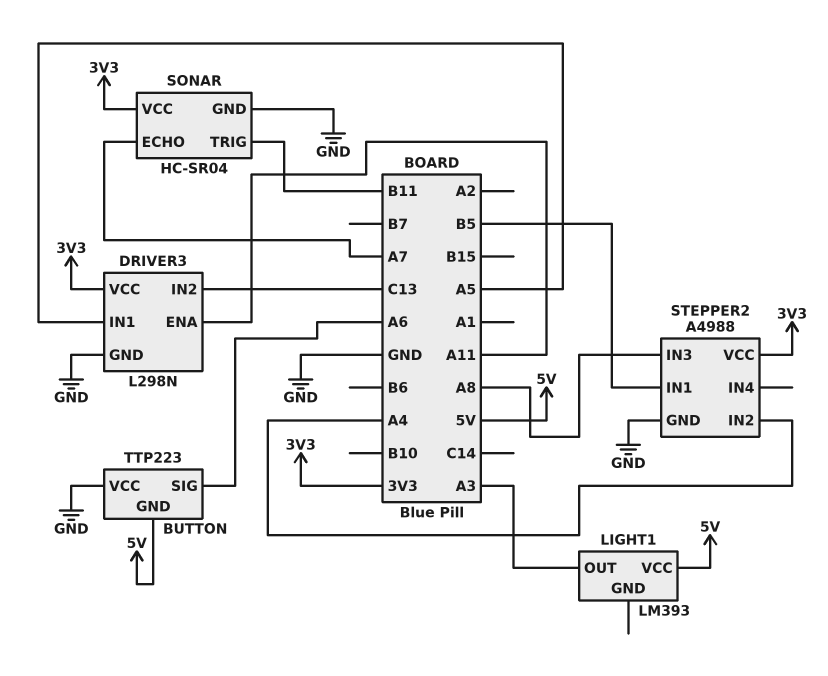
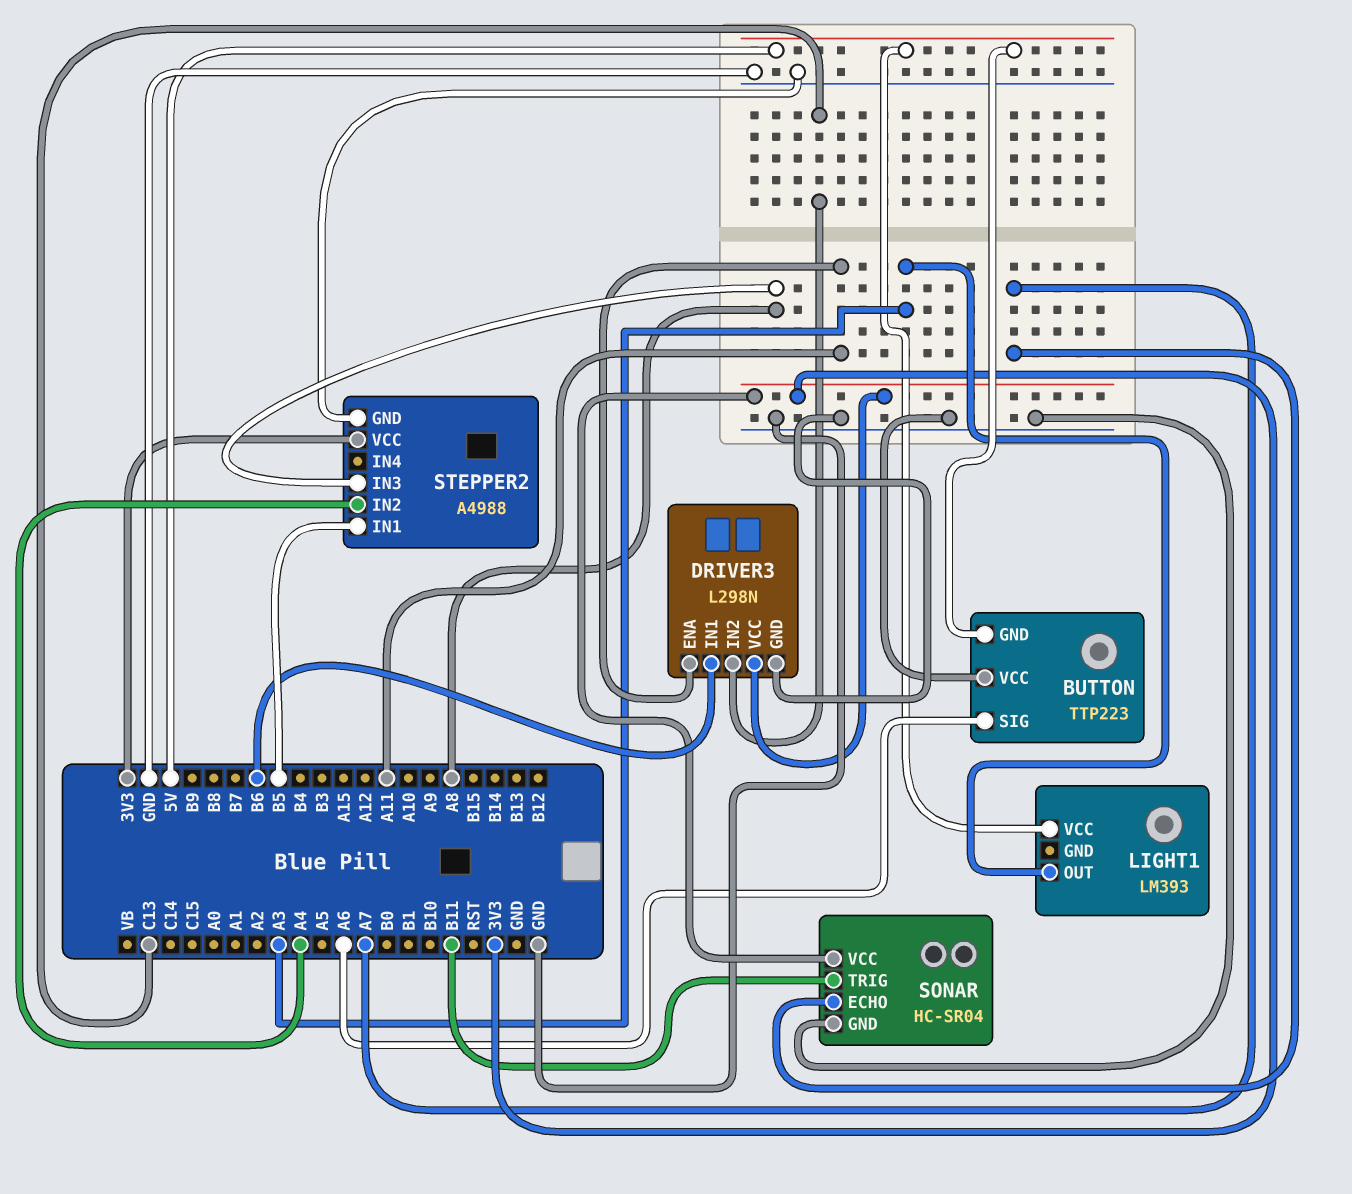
DRIVER3 pin IN1: A5 -> B6

